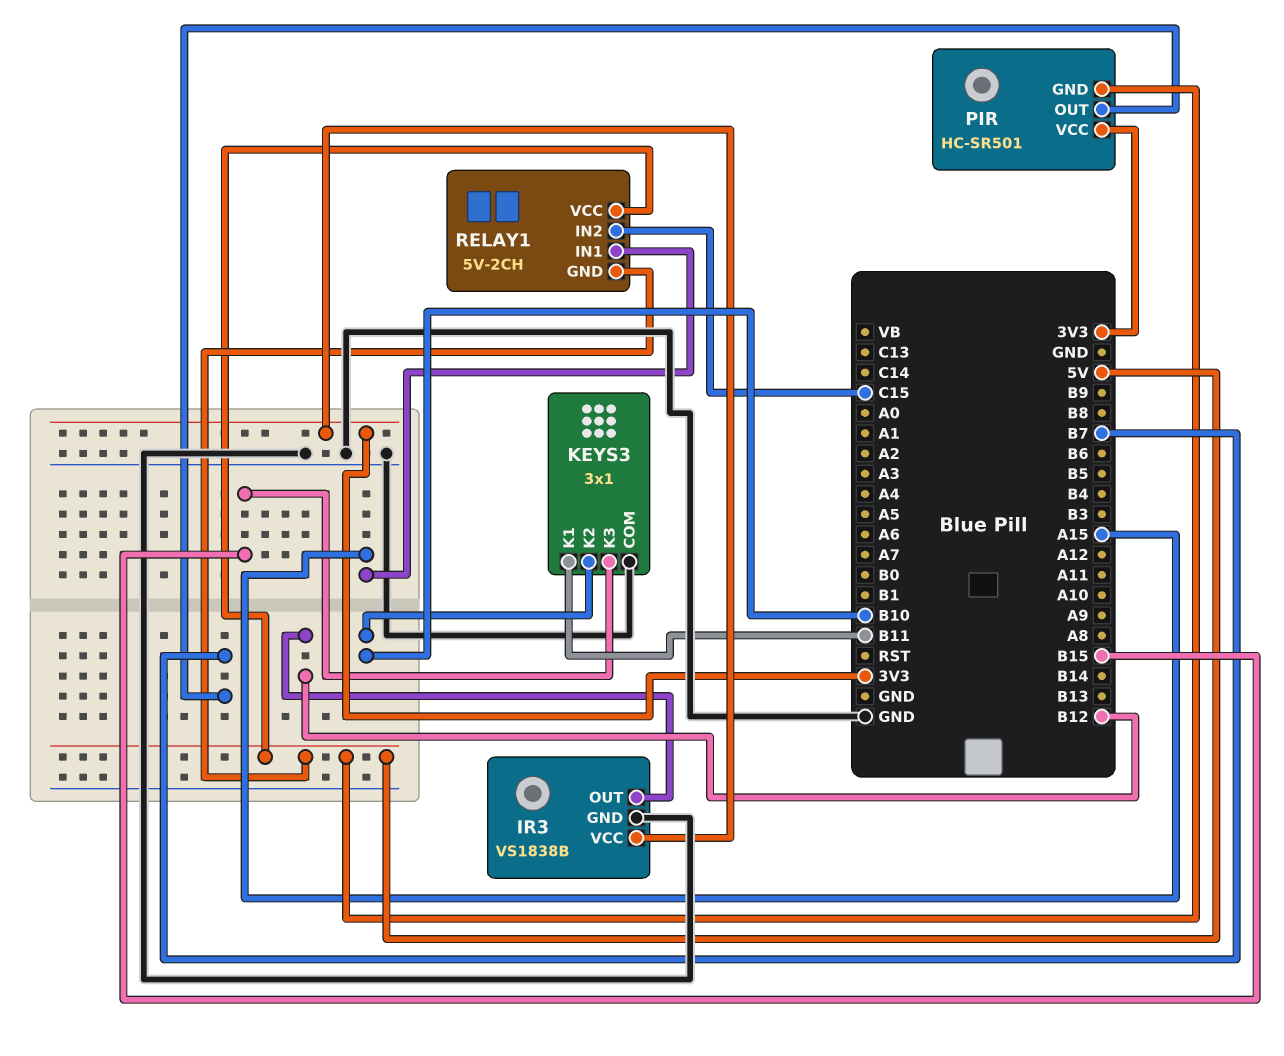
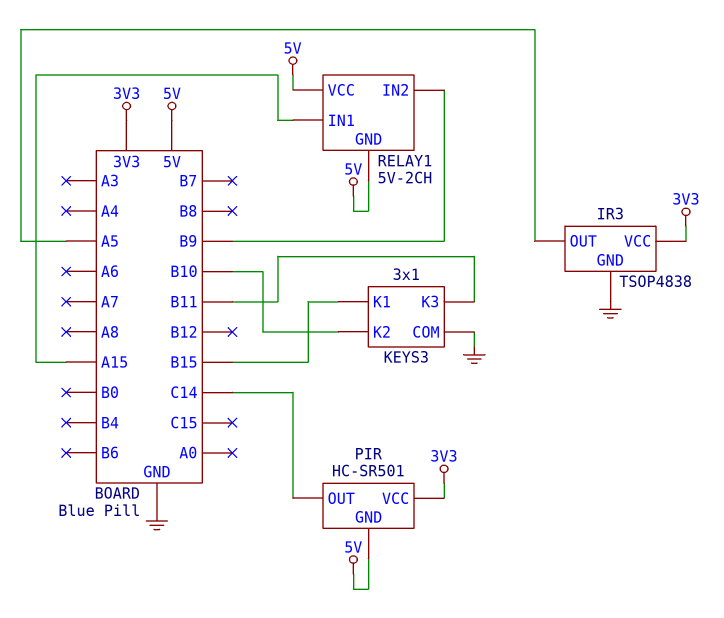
IR3: VS1838B -> TSOP4838
IR3 pin OUT: B12 -> A5
KEYS3 pin K1: B11 -> B15
KEYS3 pin K3: B15 -> B11
PIR pin OUT: B7 -> C14
RELAY1 pin IN2: C15 -> B9

